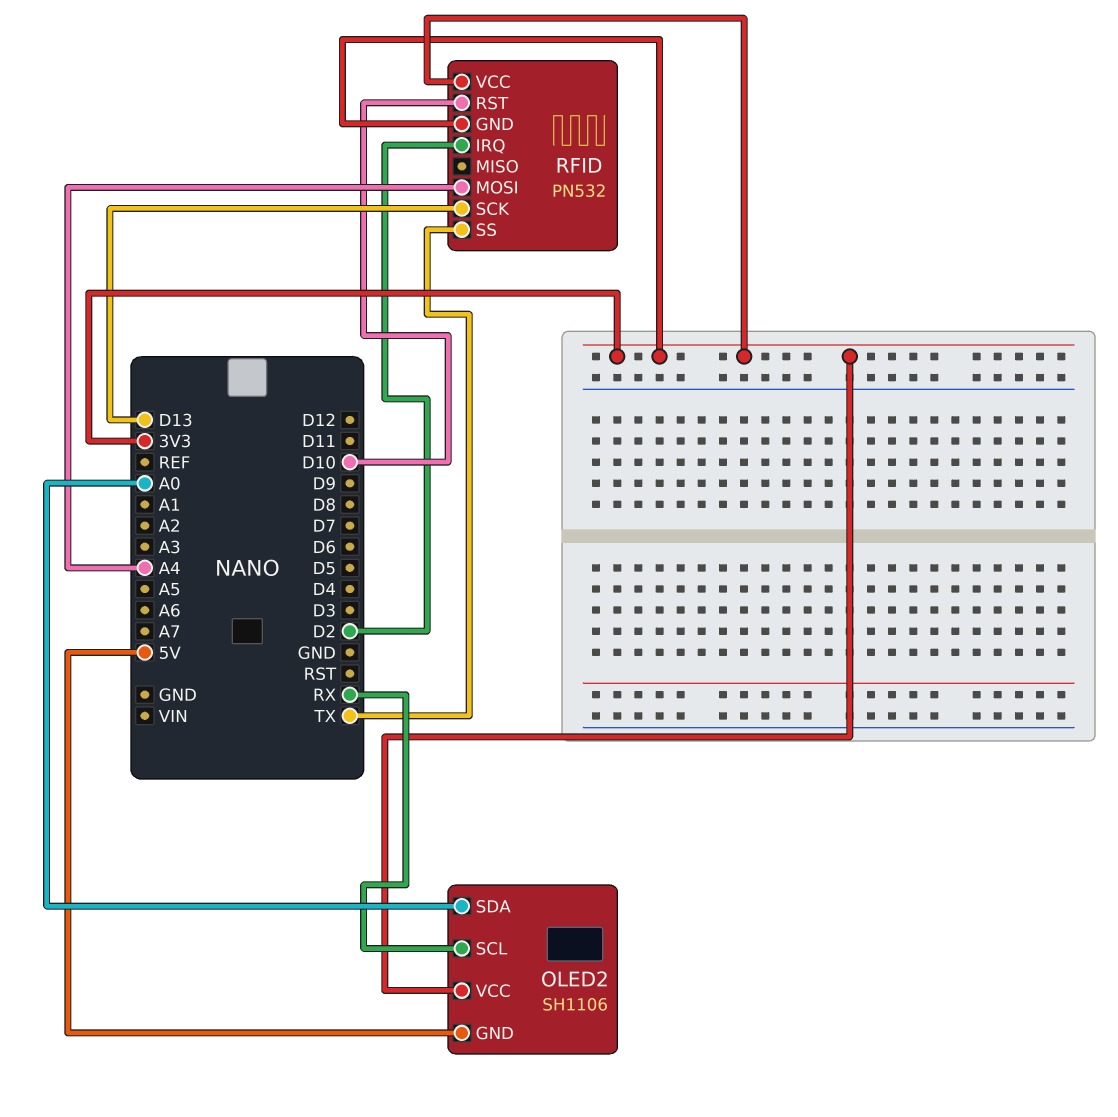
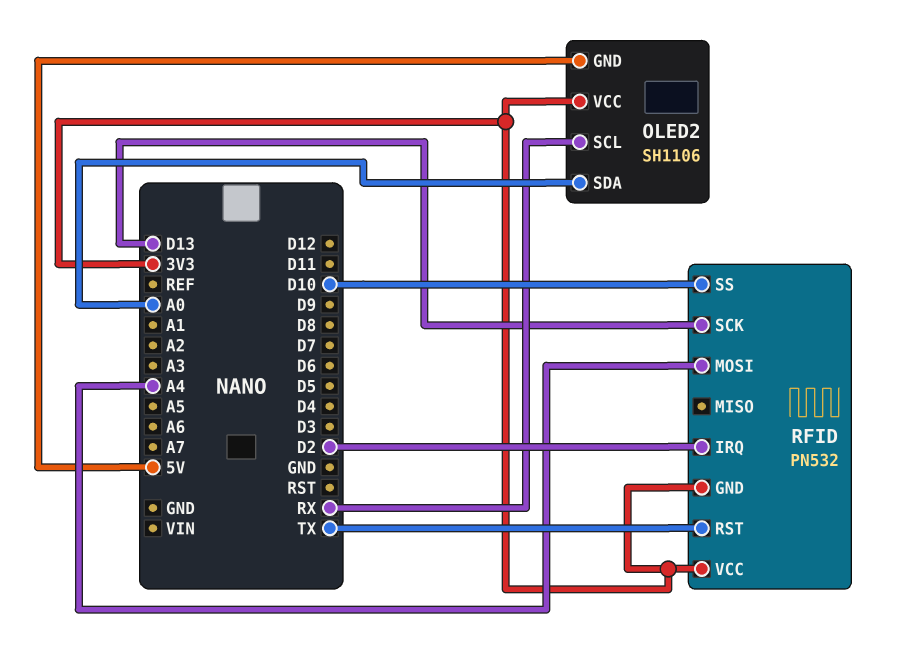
RFID pin RST: D10 -> TX
RFID pin SS: TX -> D10

